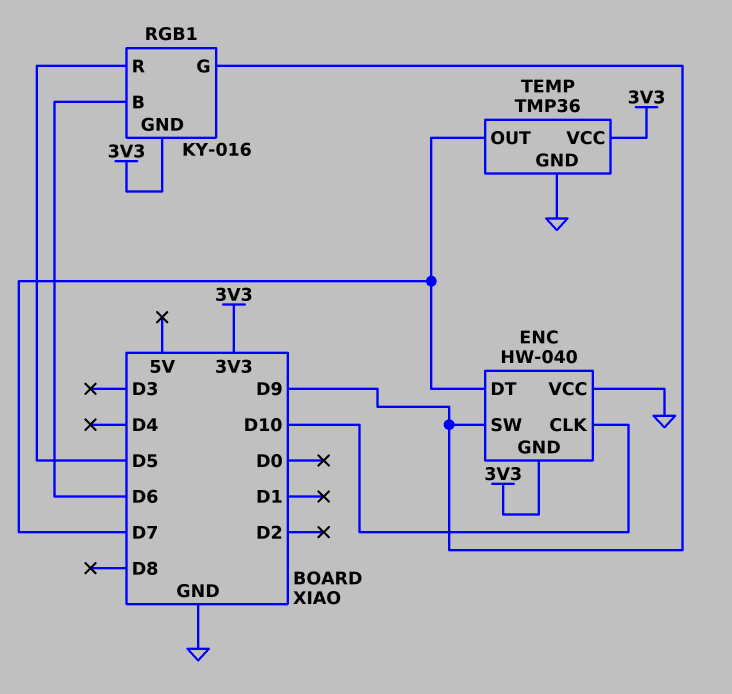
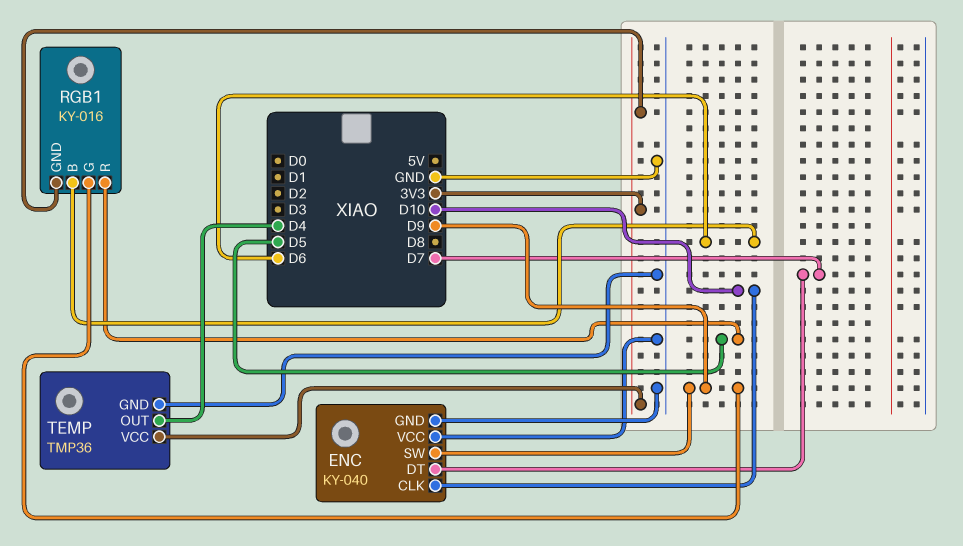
ENC: HW-040 -> KY-040
ENC pin GND: 3V3 -> GND
TEMP pin OUT: D7 -> D4

